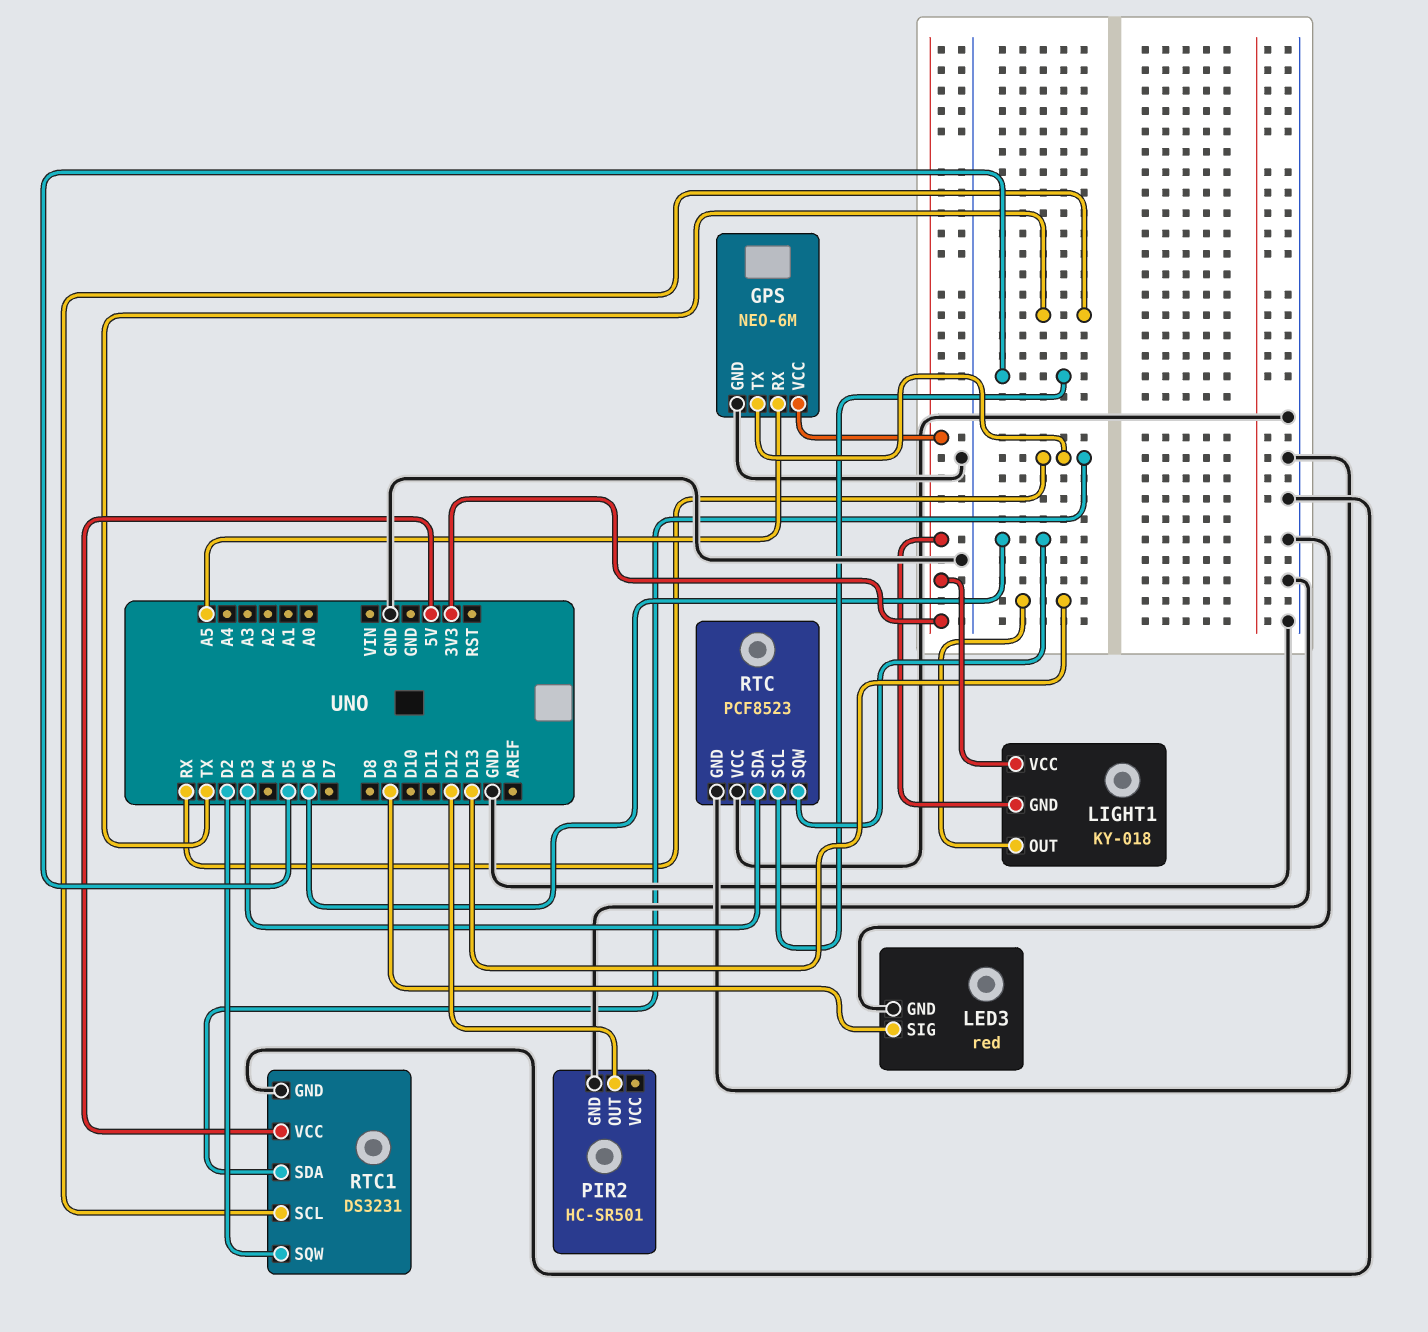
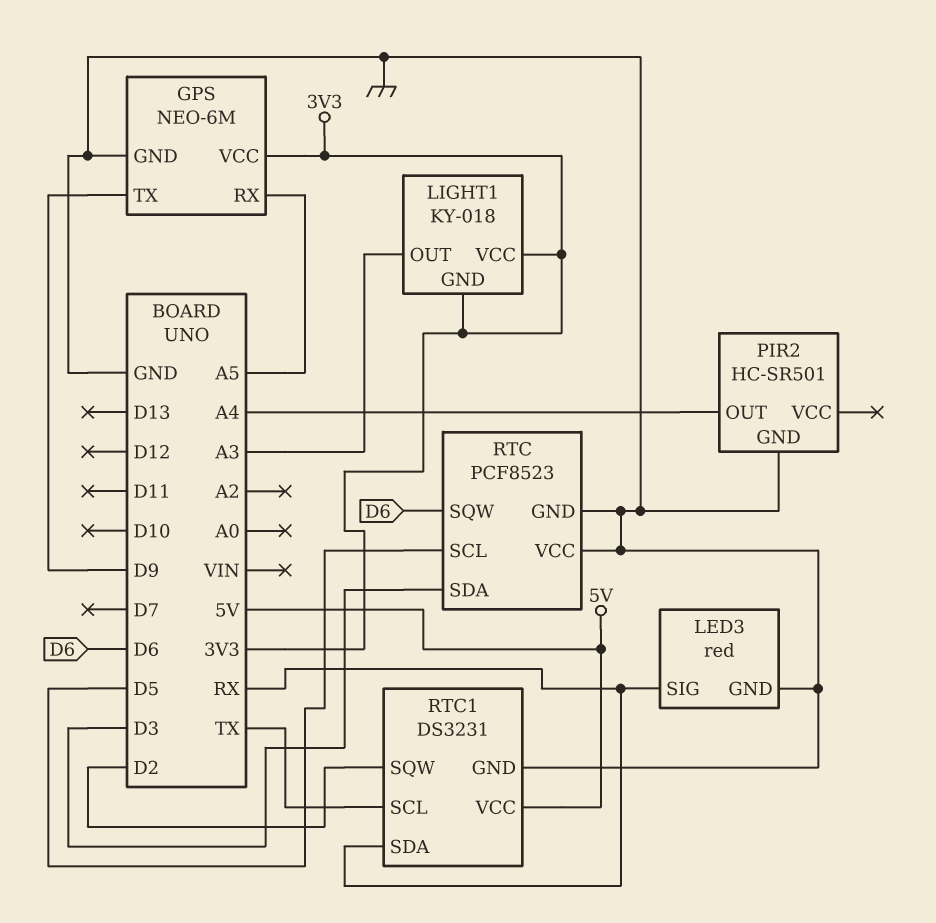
GPS pin TX: RX -> D9
LED3 pin SIG: D9 -> RX
LIGHT1 pin OUT: D13 -> A3
PIR2 pin OUT: D12 -> A4

